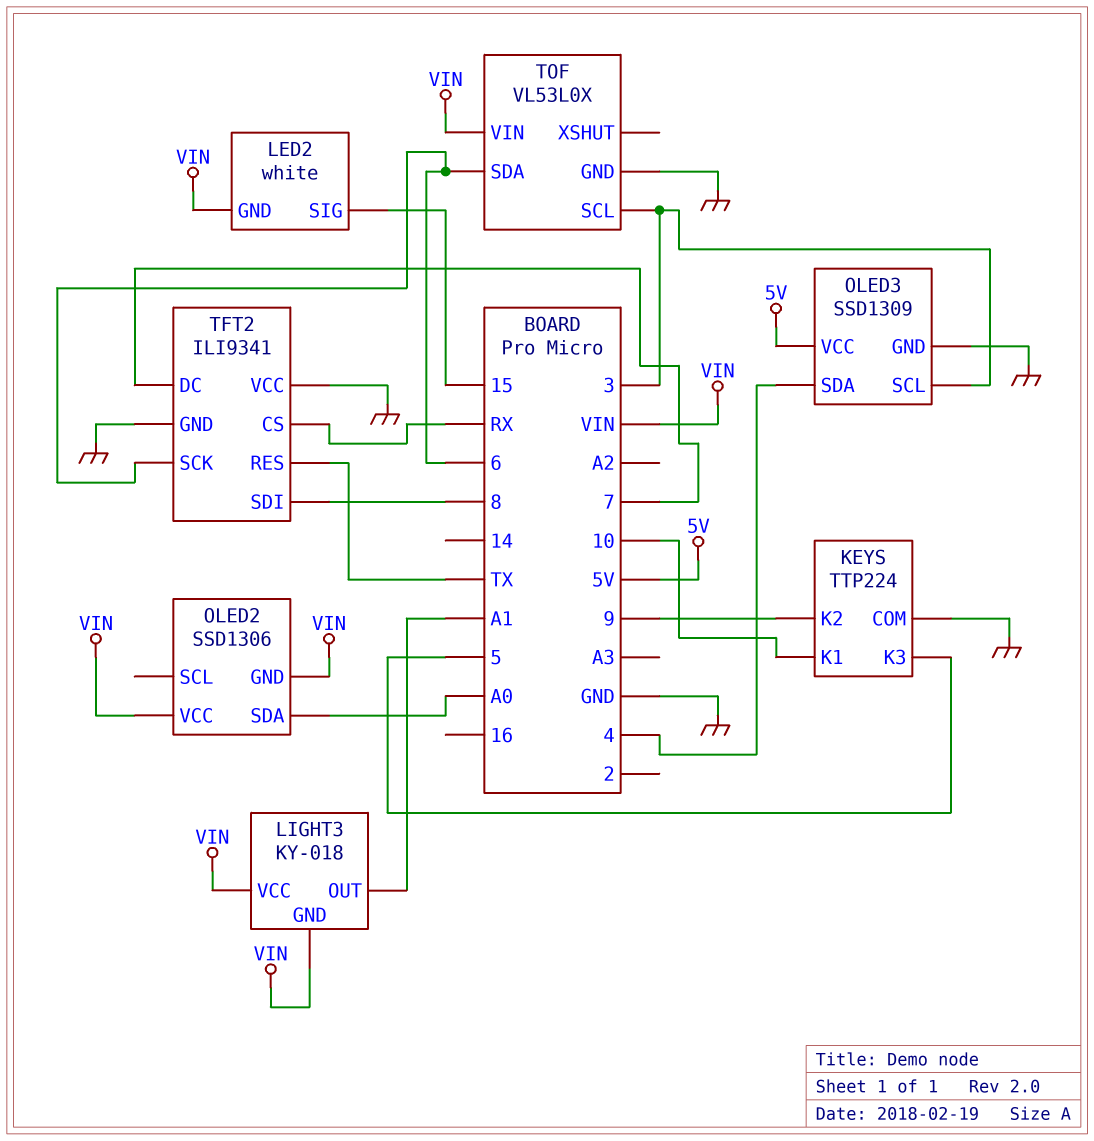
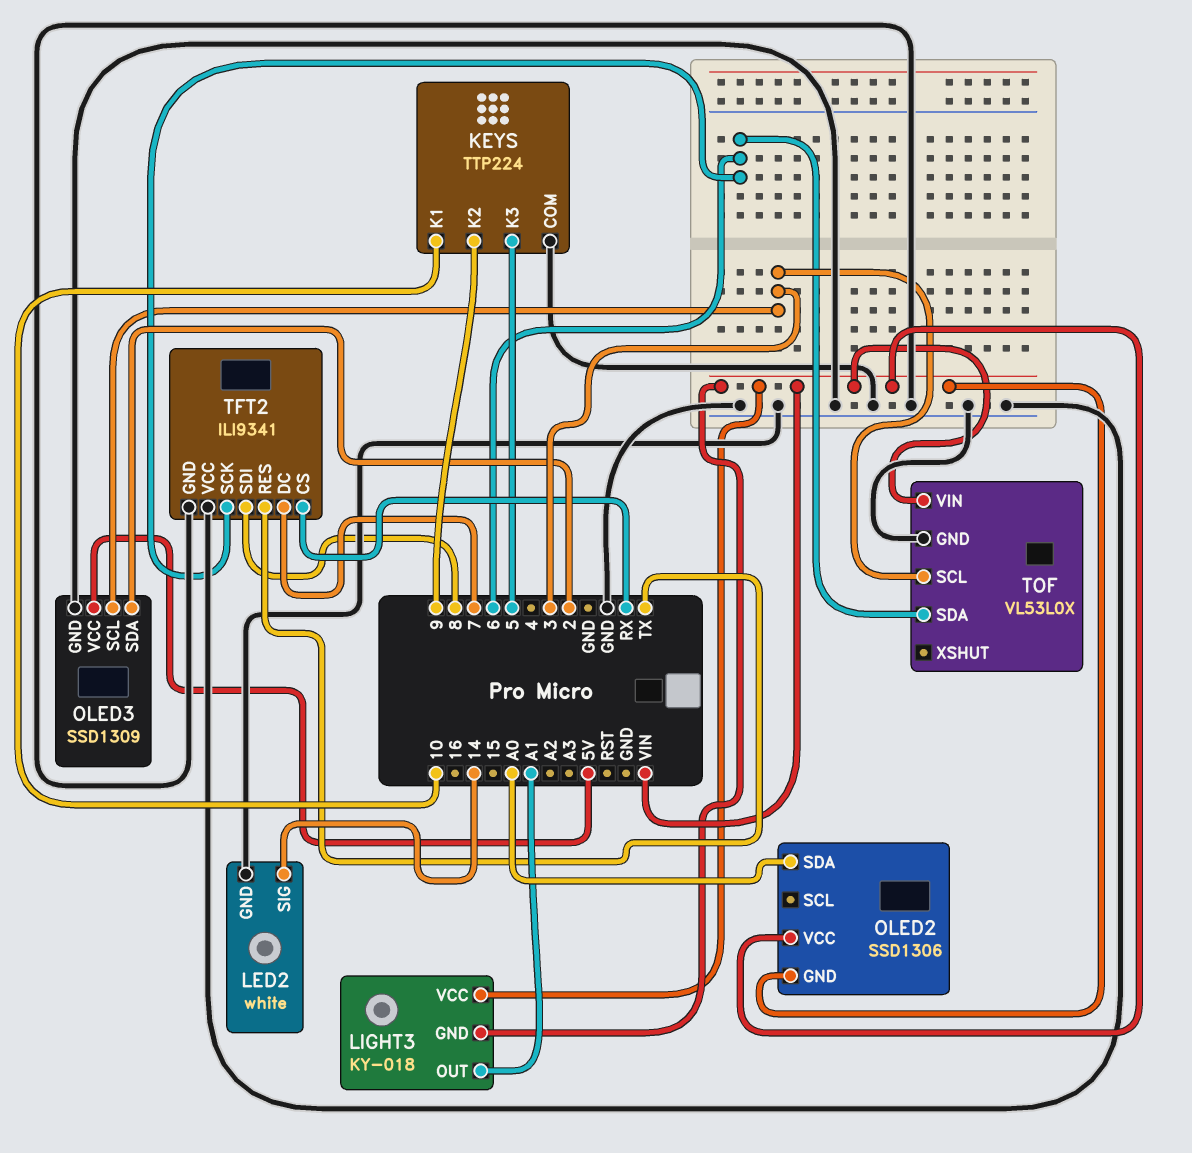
LED2 pin GND: VIN -> GND
LED2 pin SIG: 15 -> 14
OLED3 pin SDA: 4 -> 2

